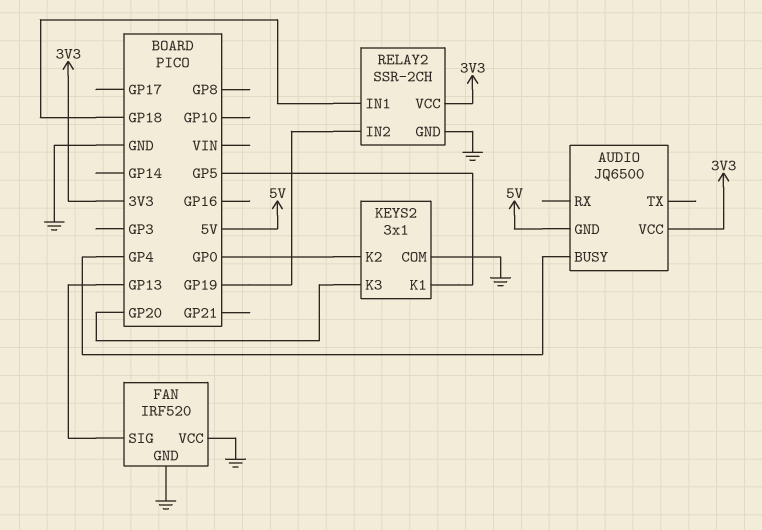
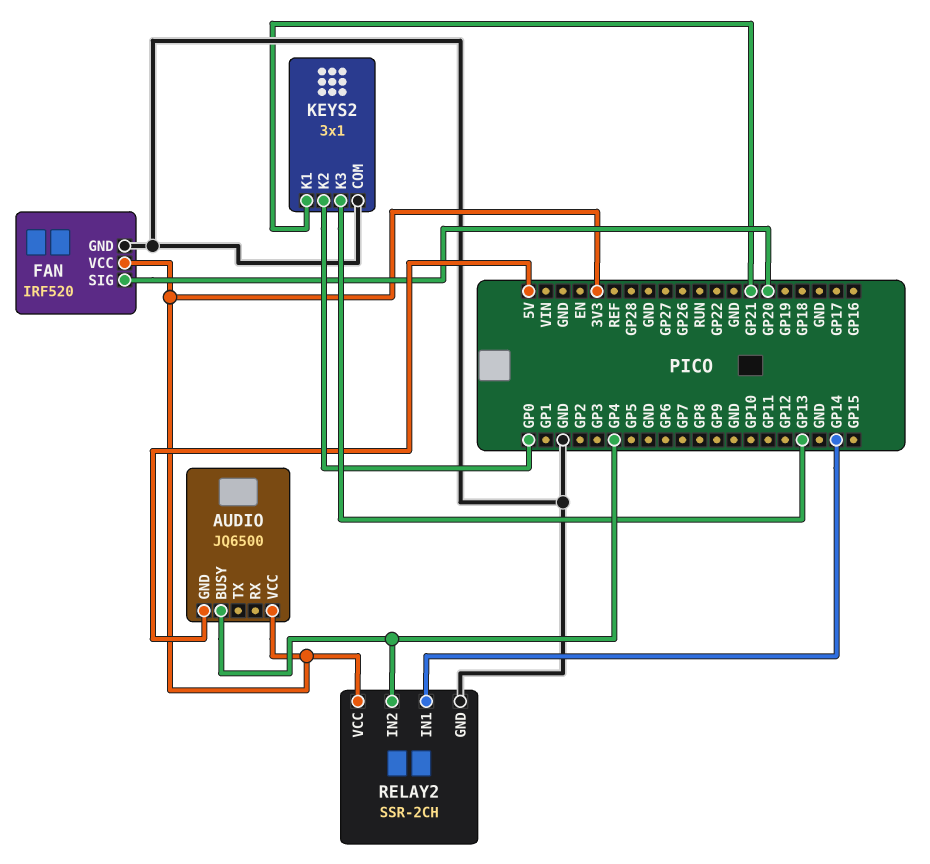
FAN pin SIG: GP13 -> GP20
FAN pin VCC: GND -> 3V3
KEYS2 pin K1: GP5 -> GP21
KEYS2 pin K3: GP20 -> GP13
RELAY2 pin IN1: GP18 -> GP14
RELAY2 pin IN2: GP19 -> GP4

